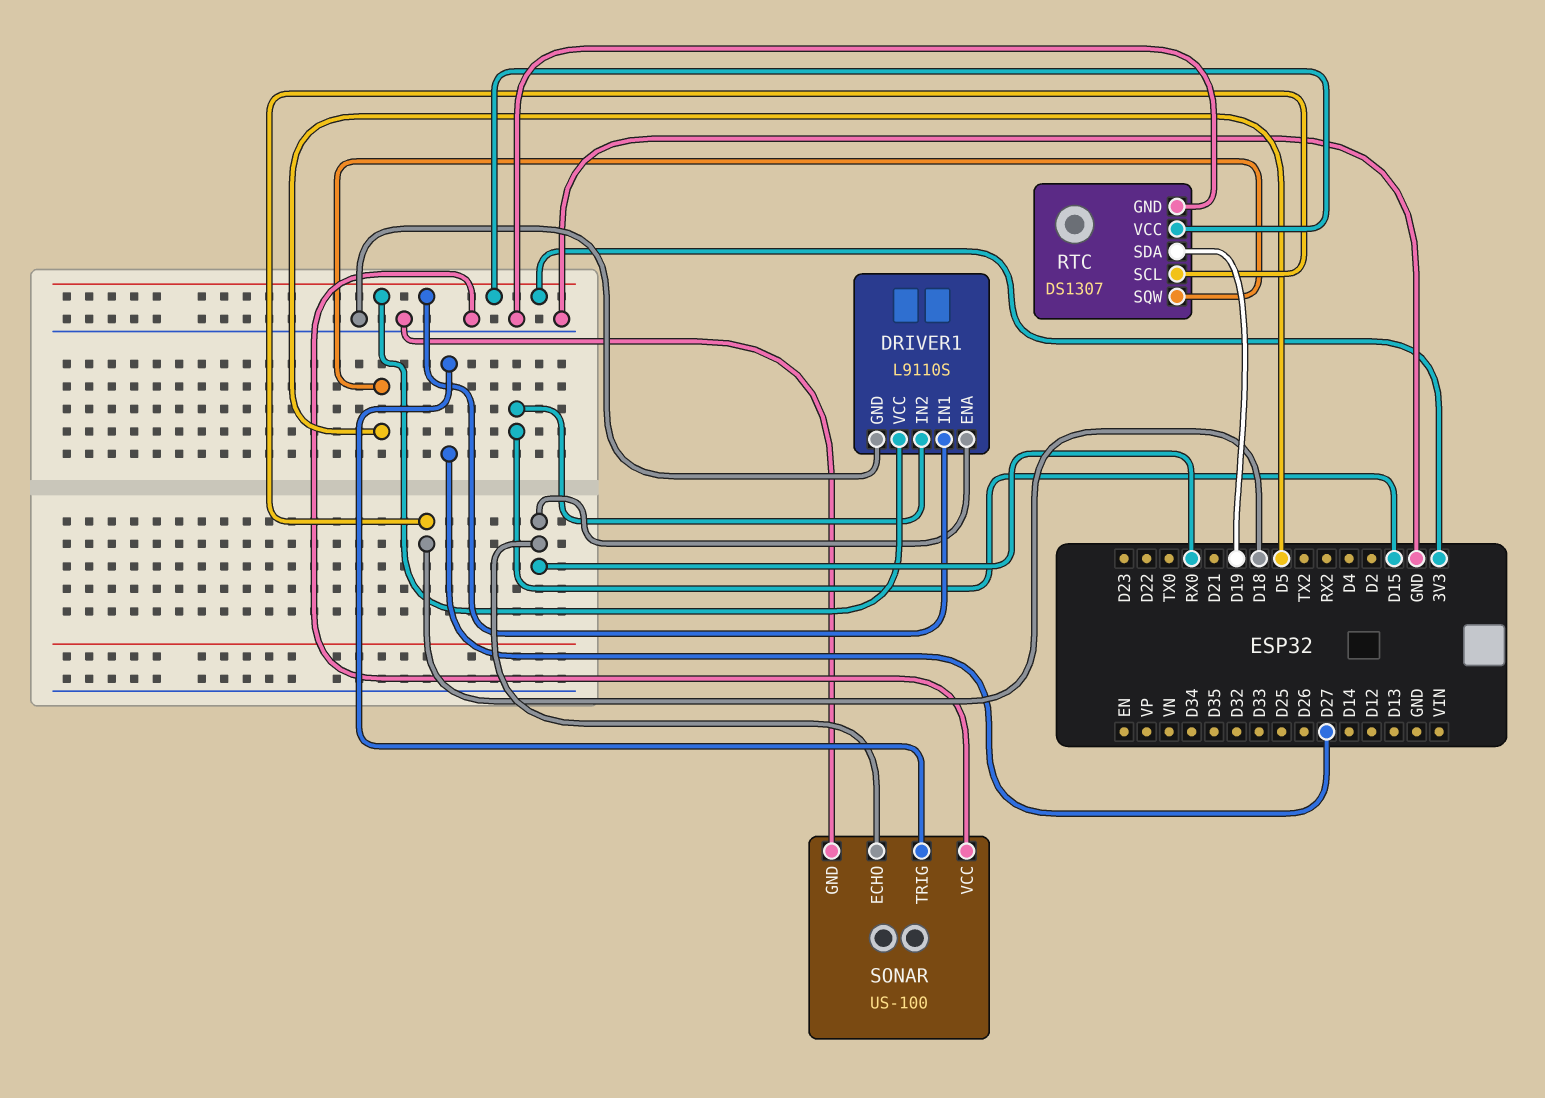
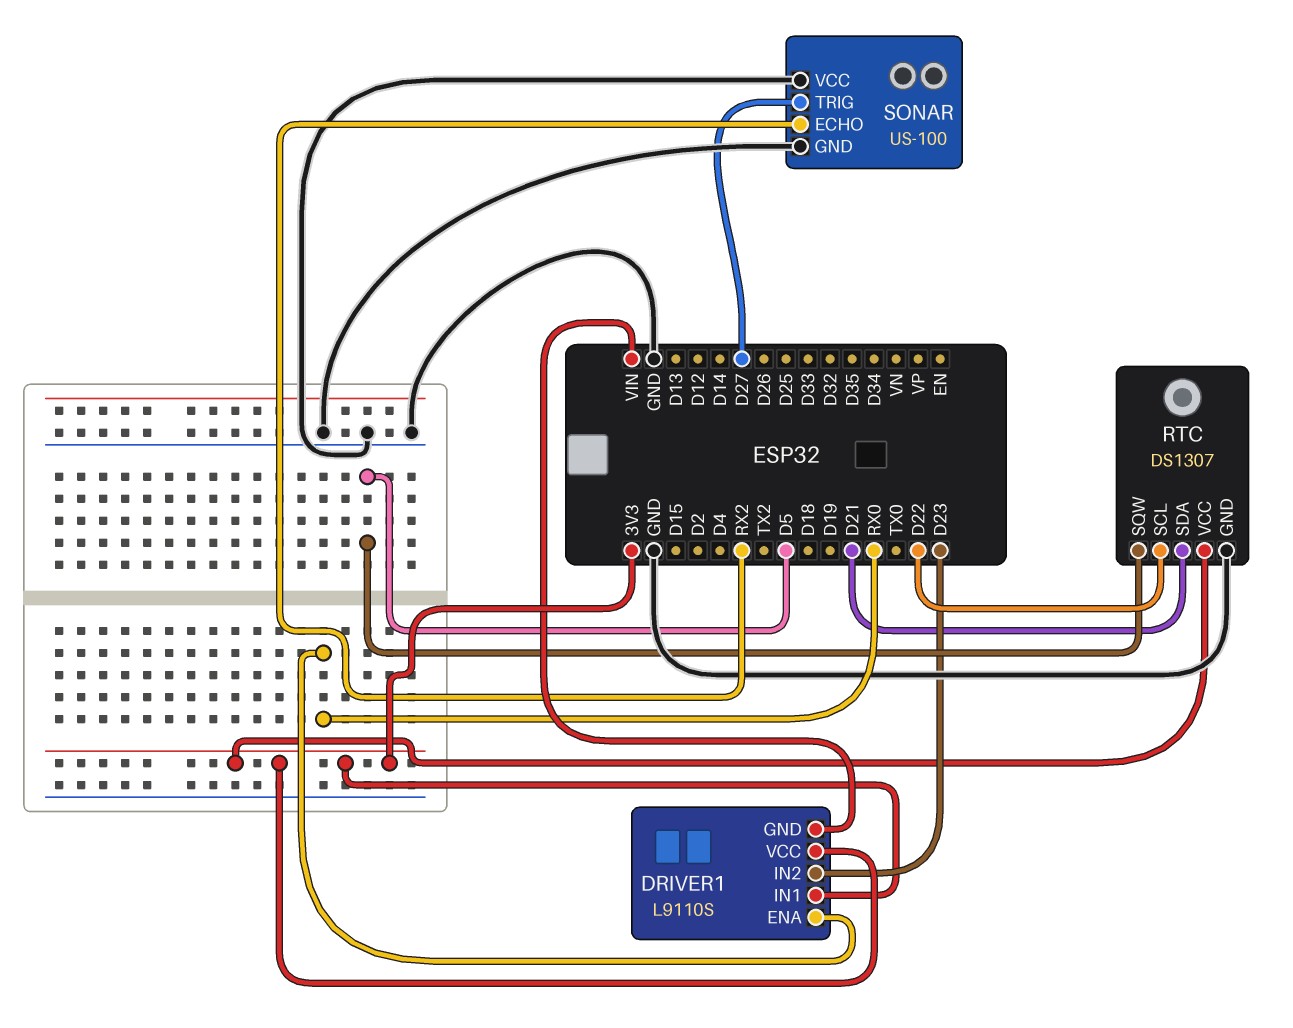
DRIVER1 pin GND: GND -> VIN
DRIVER1 pin IN2: D15 -> D23
RTC pin SCL: D18 -> D22
RTC pin SDA: D19 -> D21
SONAR pin ECHO: RX0 -> RX2

